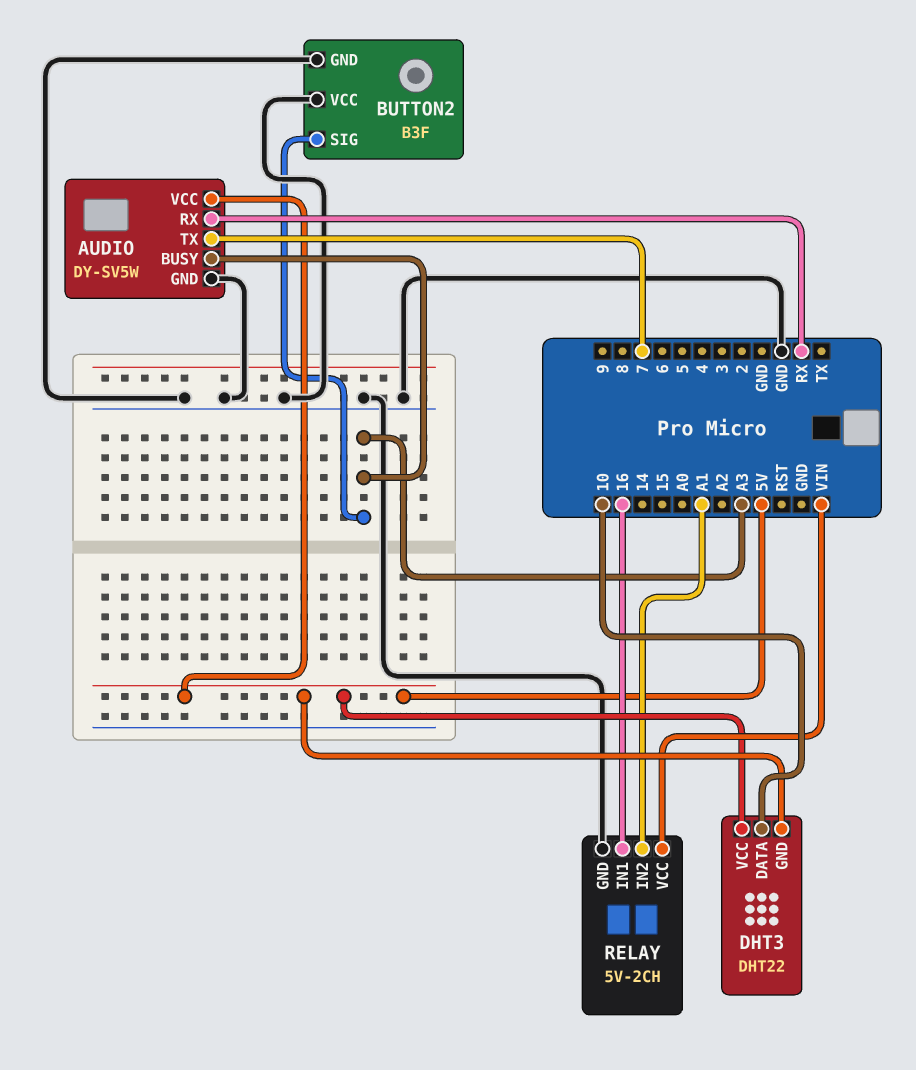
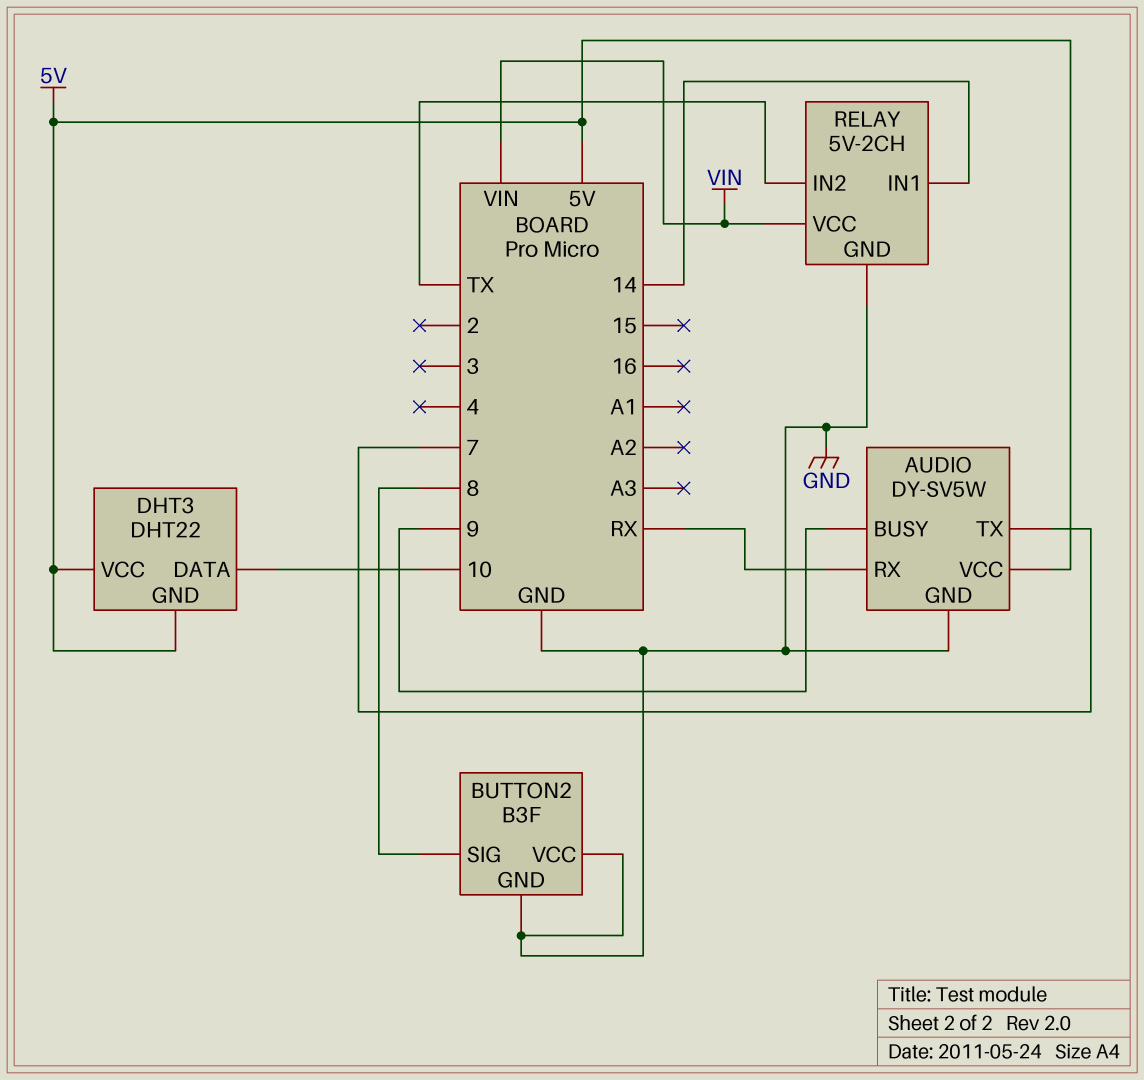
AUDIO pin BUSY: A3 -> 9
BUTTON2 pin SIG: A3 -> 8
RELAY pin IN1: 16 -> 14
RELAY pin IN2: A1 -> TX

